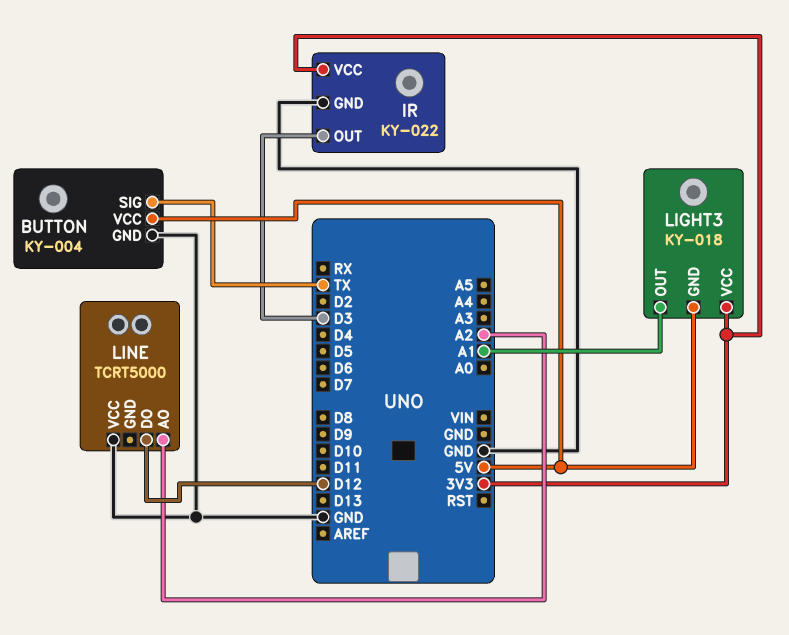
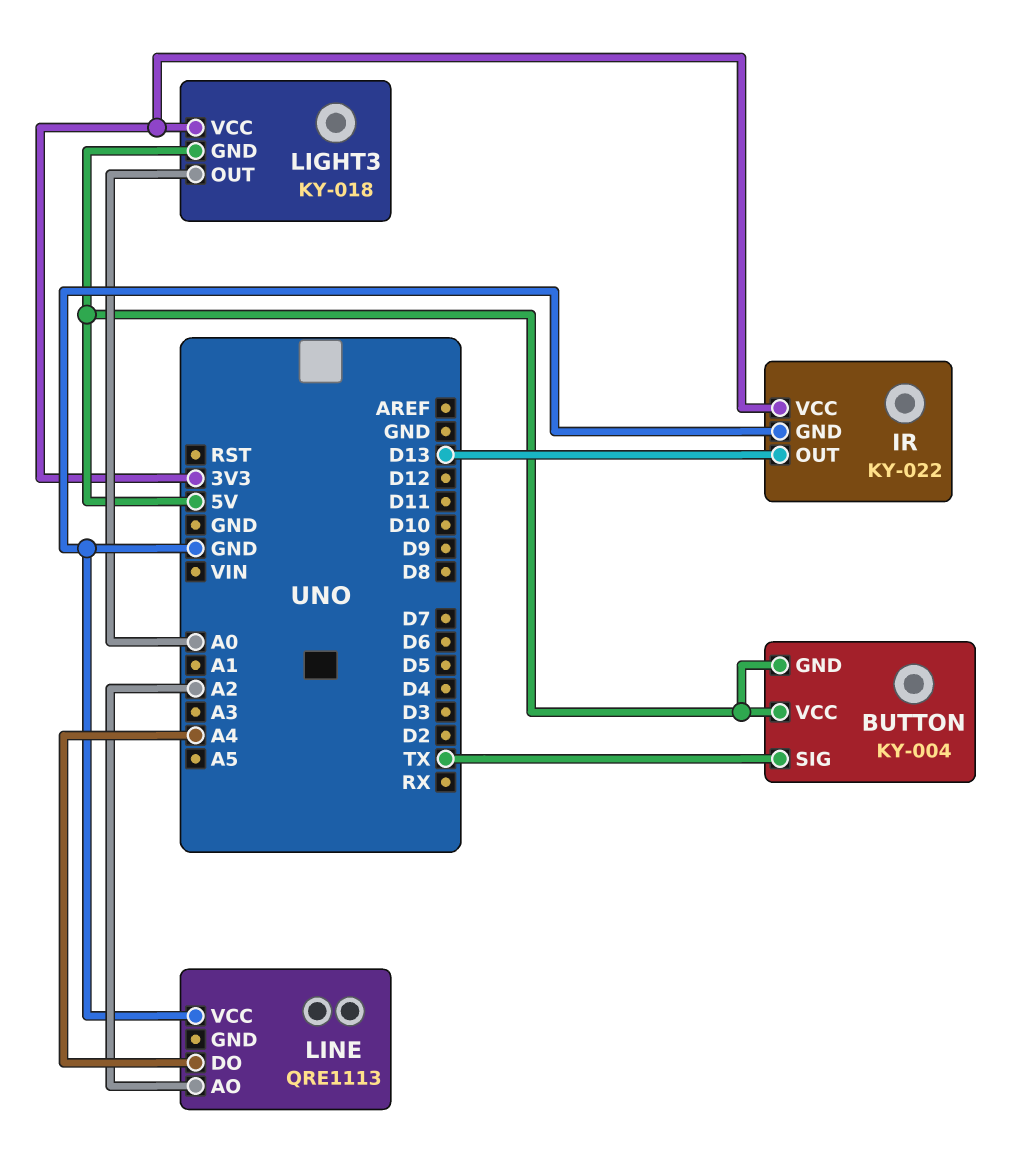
BUTTON pin GND: GND -> 5V
IR pin OUT: D3 -> D13
LIGHT3 pin OUT: A1 -> A0
LINE: TCRT5000 -> QRE1113
LINE pin DO: D12 -> A4

